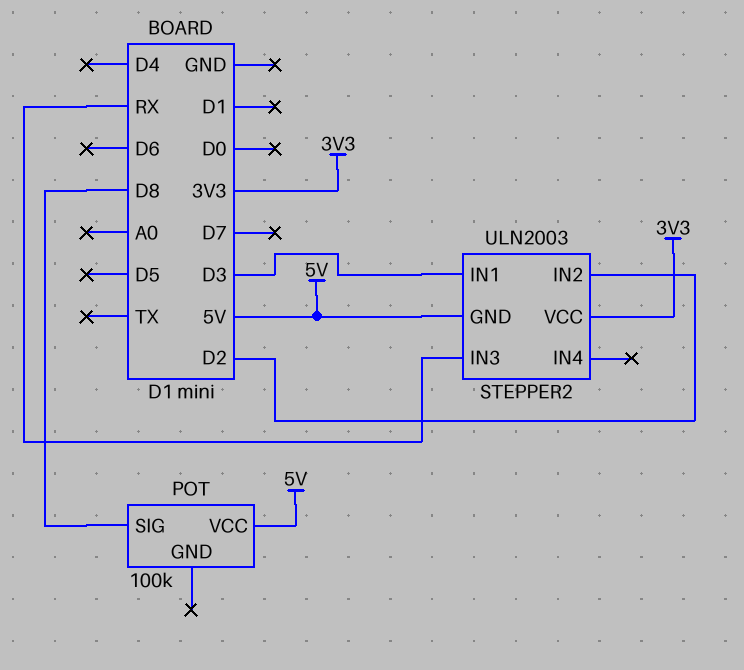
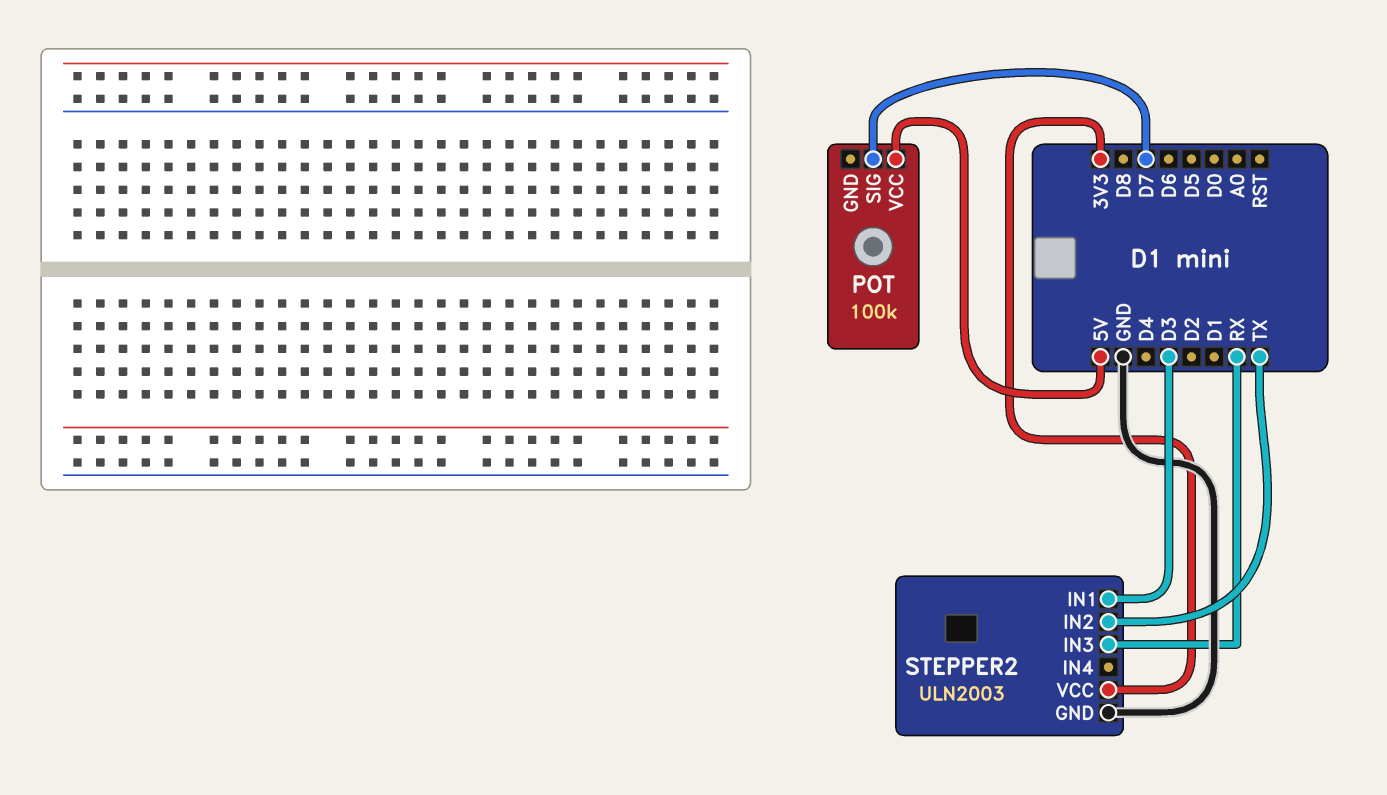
POT pin SIG: D8 -> D7
STEPPER2 pin GND: 5V -> GND
STEPPER2 pin IN2: D2 -> TX

